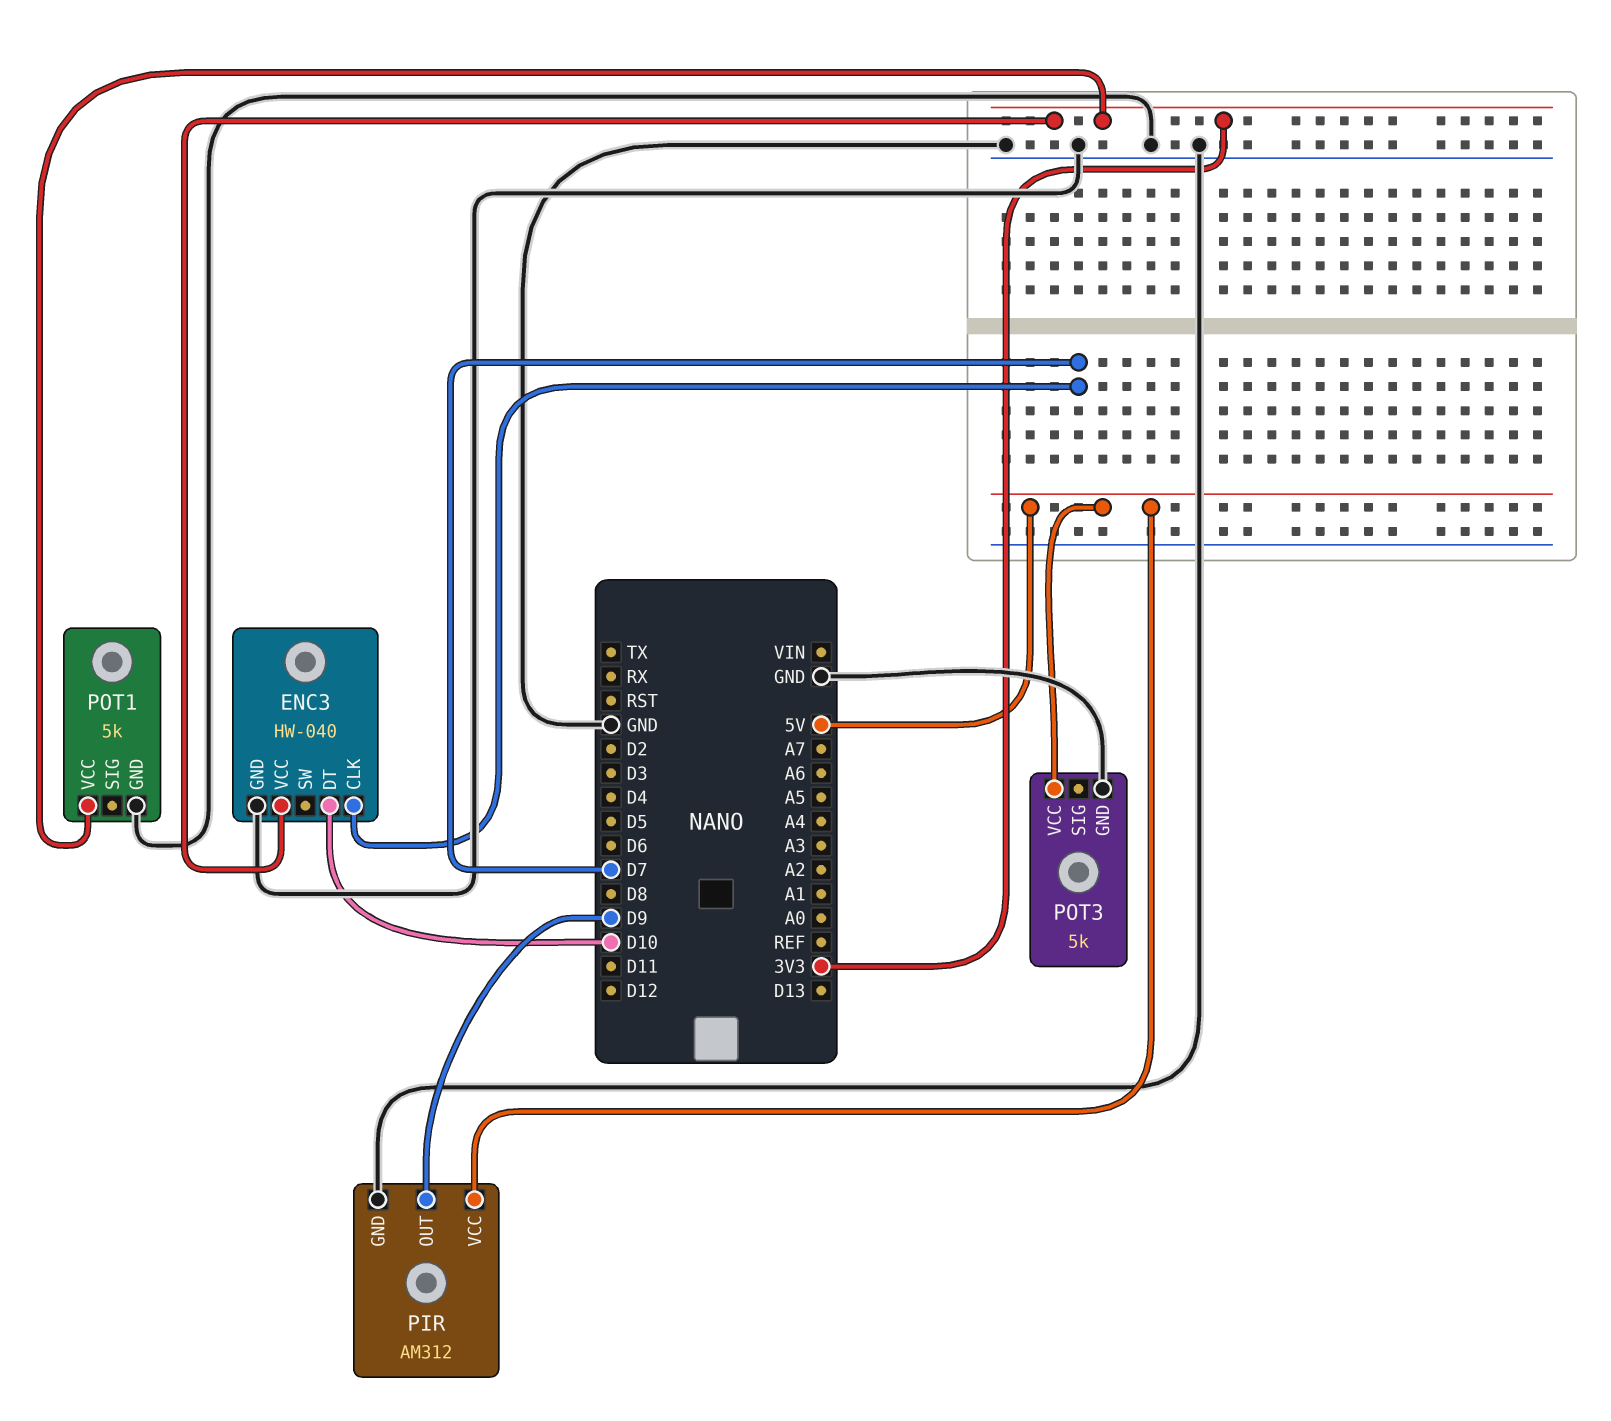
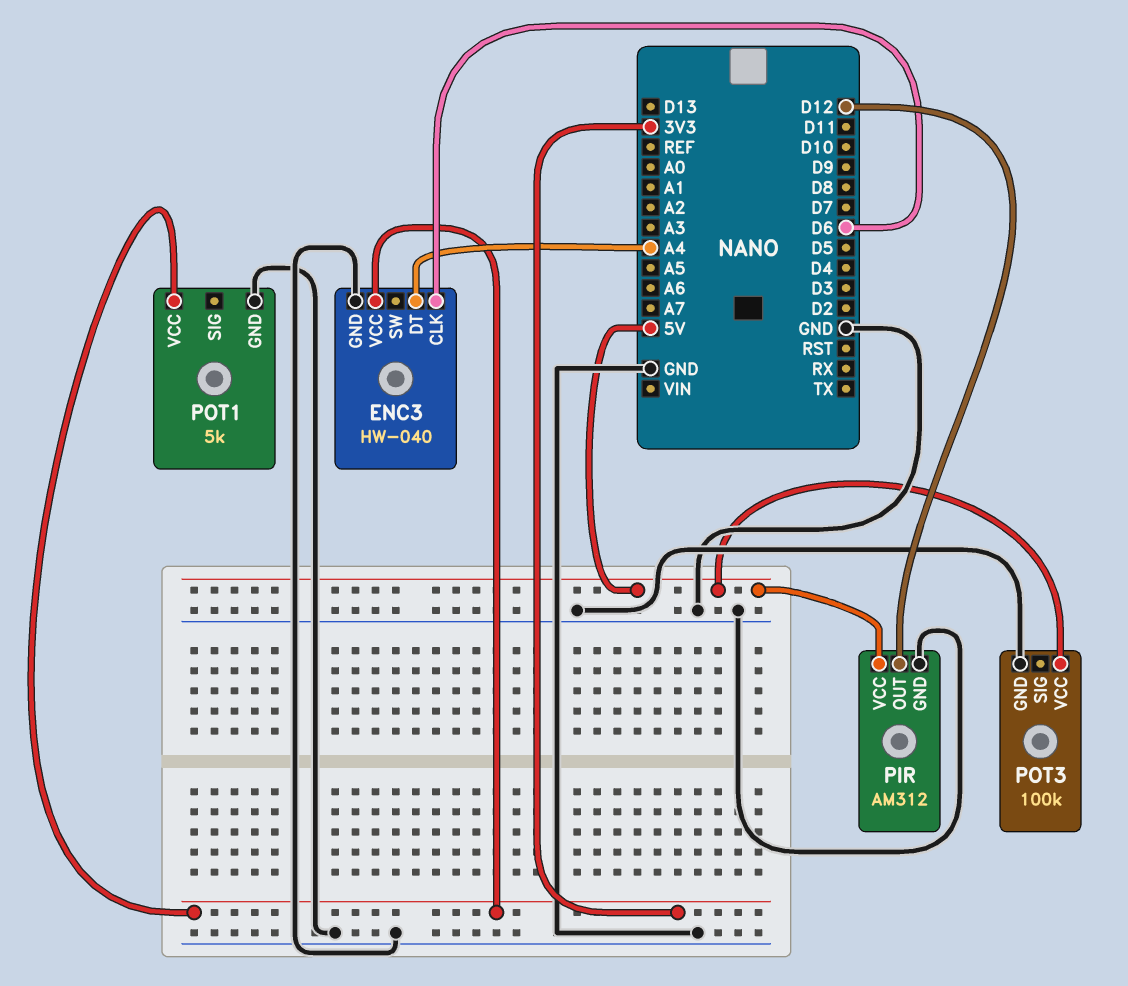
ENC3 pin CLK: D7 -> D6
ENC3 pin DT: D10 -> A4
PIR pin OUT: D9 -> D12
POT3: 5k -> 100k

